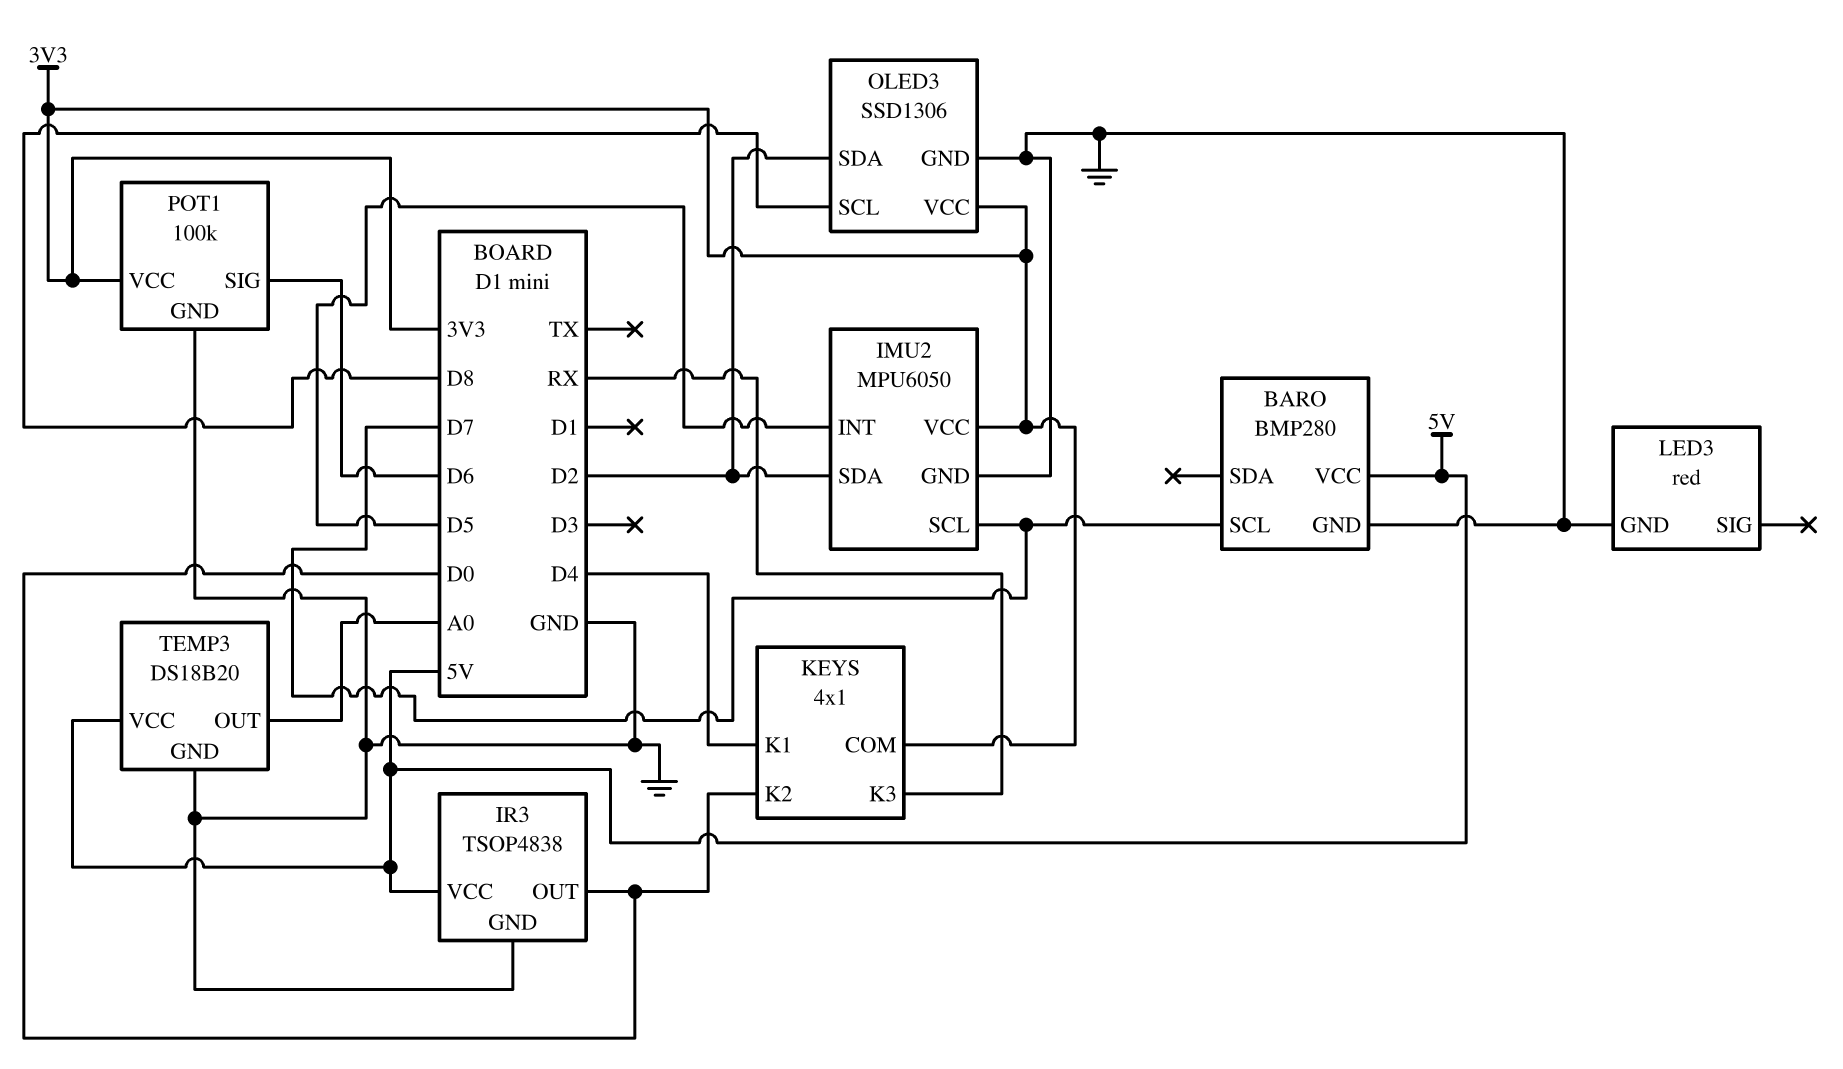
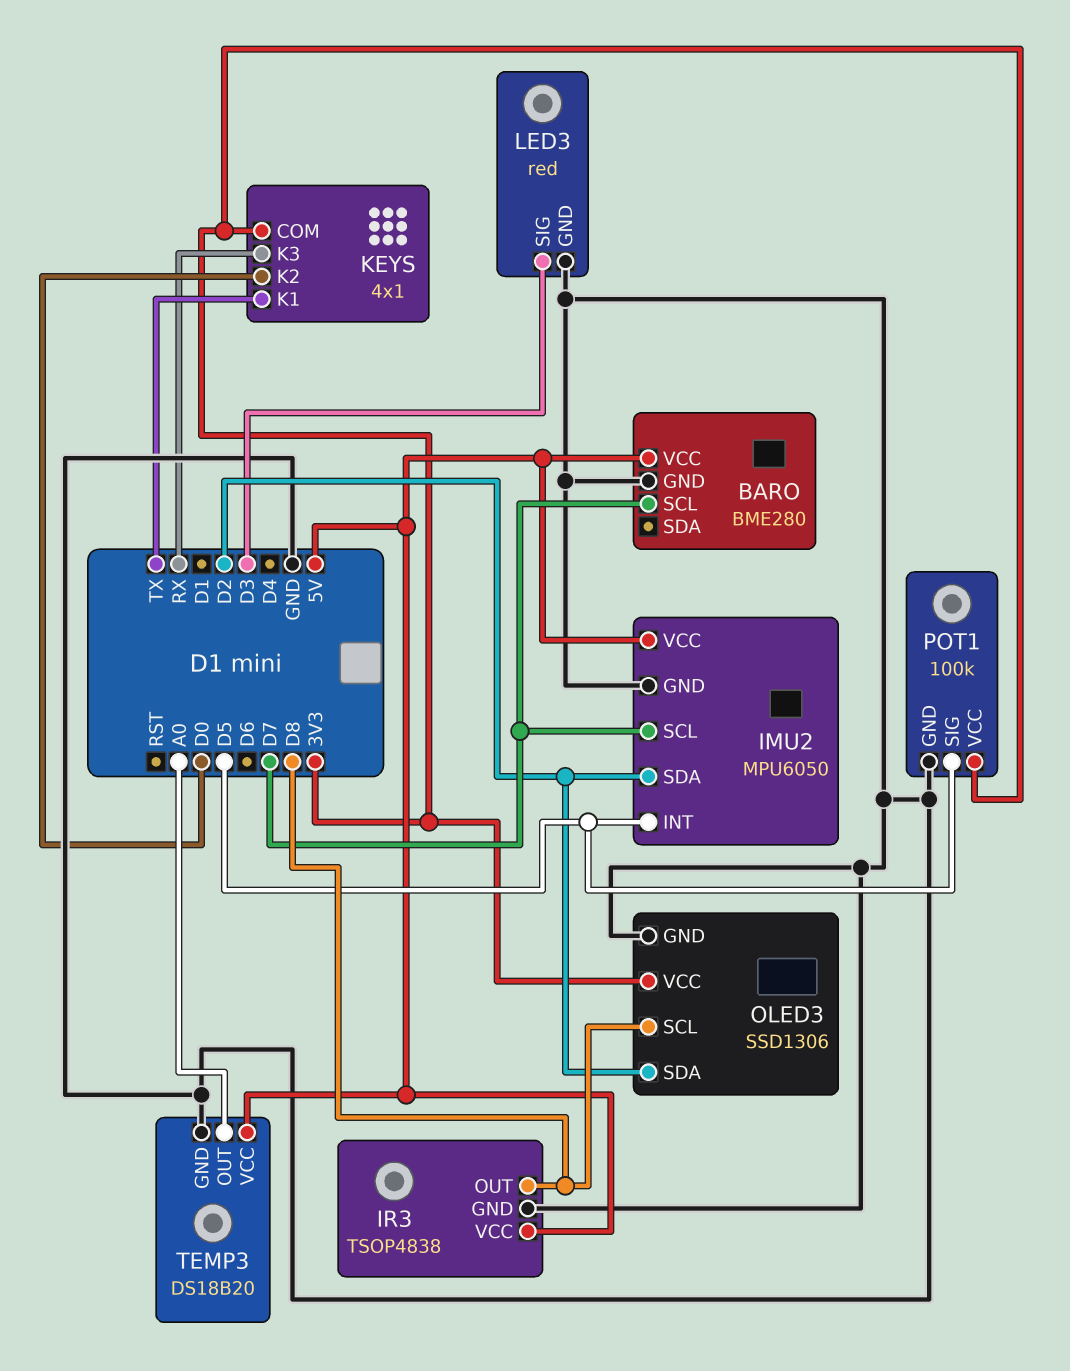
BARO: BMP280 -> BME280
IMU2 pin VCC: 3V3 -> 5V
IR3 pin OUT: D0 -> D8
KEYS pin K1: D4 -> TX
LED3 pin SIG: none -> D3
POT1 pin SIG: D6 -> D5

